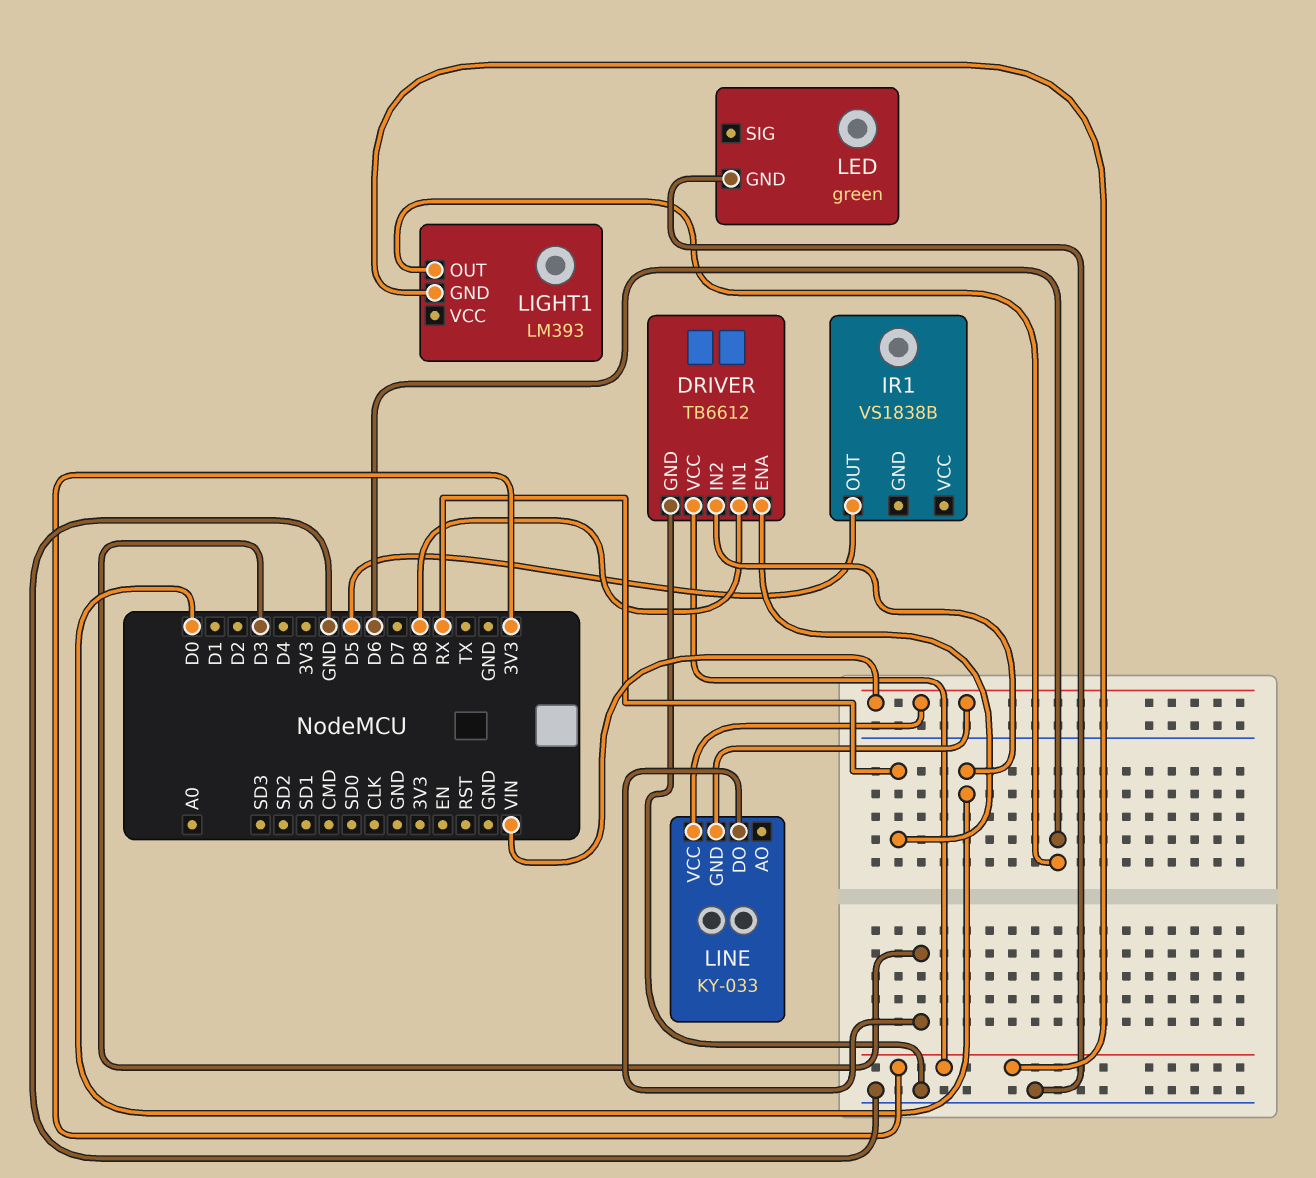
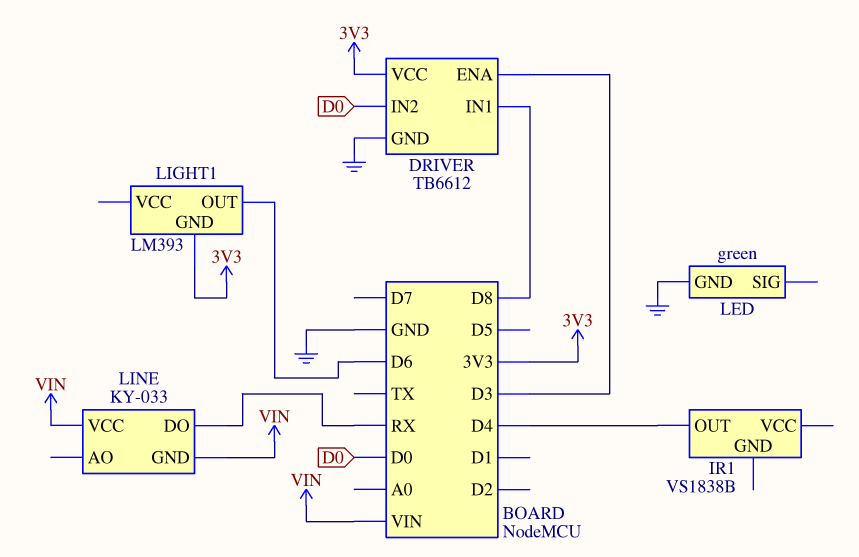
DRIVER pin ENA: RX -> D3
IR1 pin OUT: D5 -> D4
LINE pin DO: D3 -> RX

